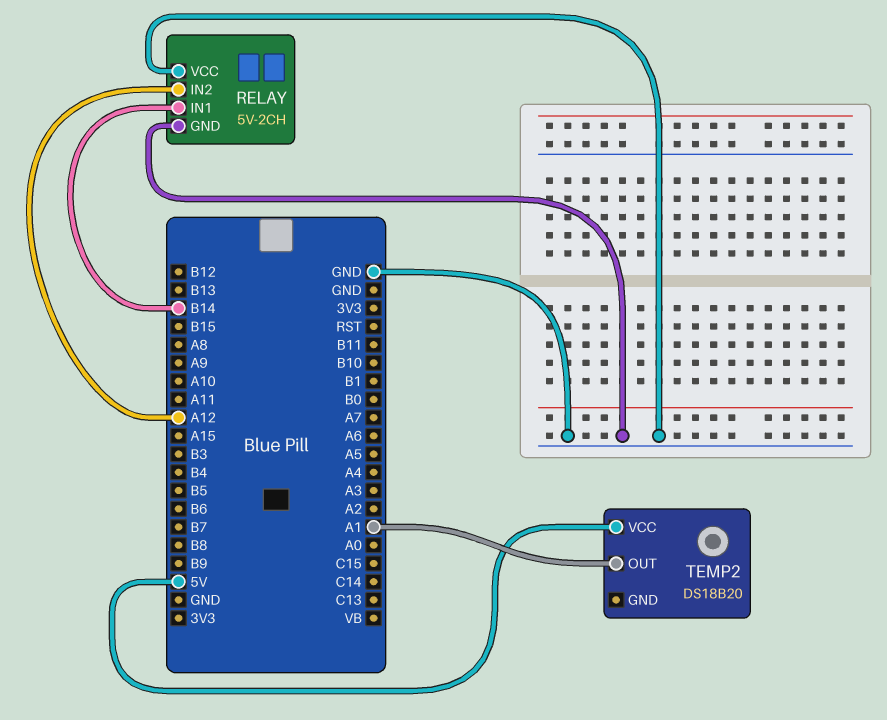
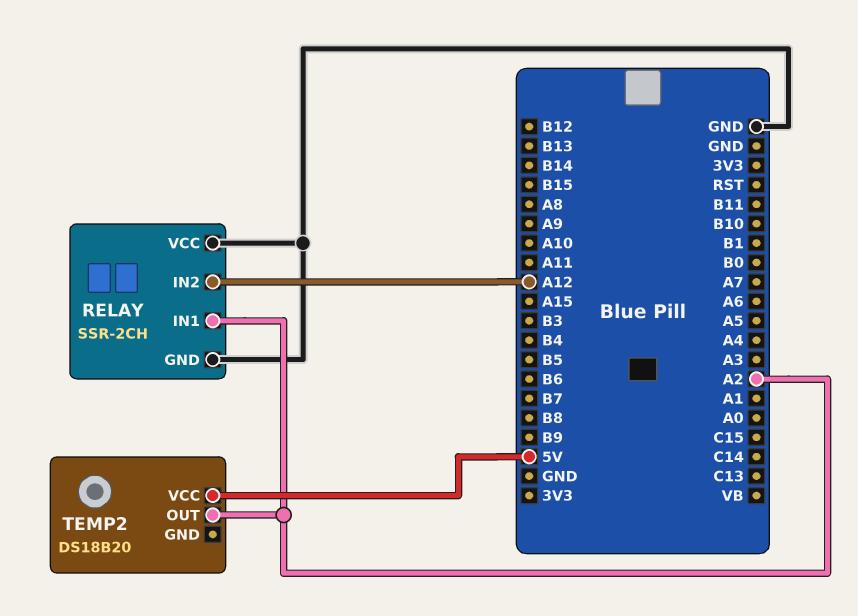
RELAY: 5V-2CH -> SSR-2CH
RELAY pin IN1: B14 -> A2
TEMP2 pin OUT: A1 -> A2

